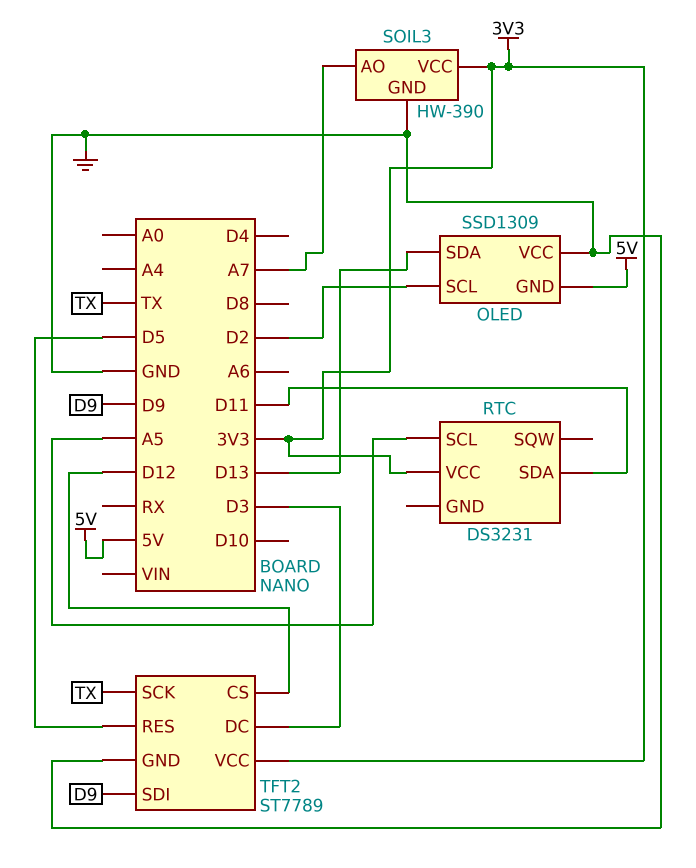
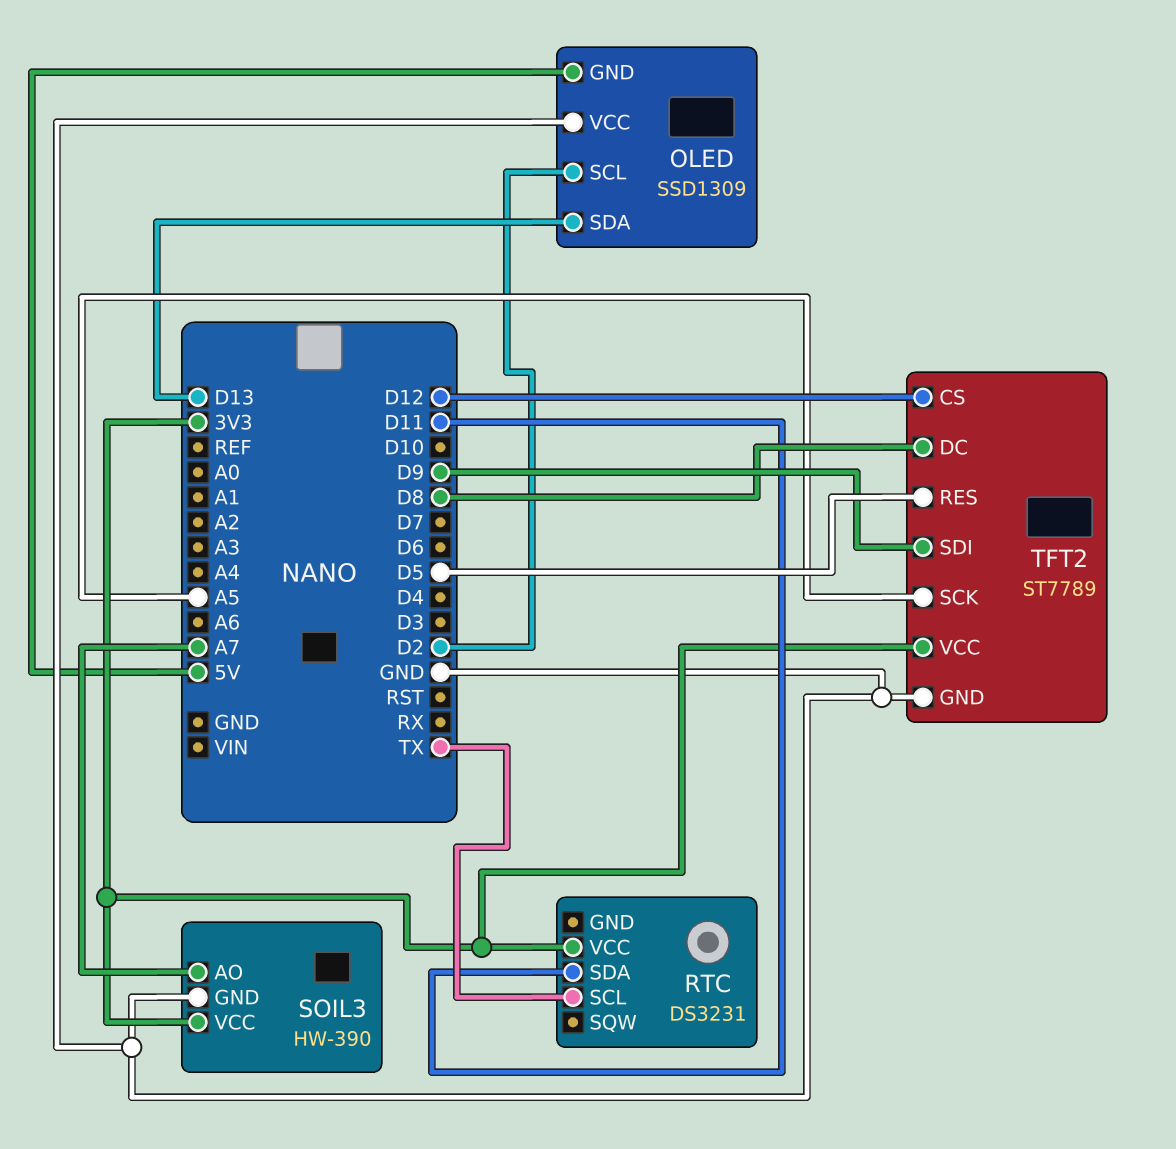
RTC pin SCL: A5 -> TX
TFT2 pin DC: D3 -> D8
TFT2 pin SCK: TX -> A5

